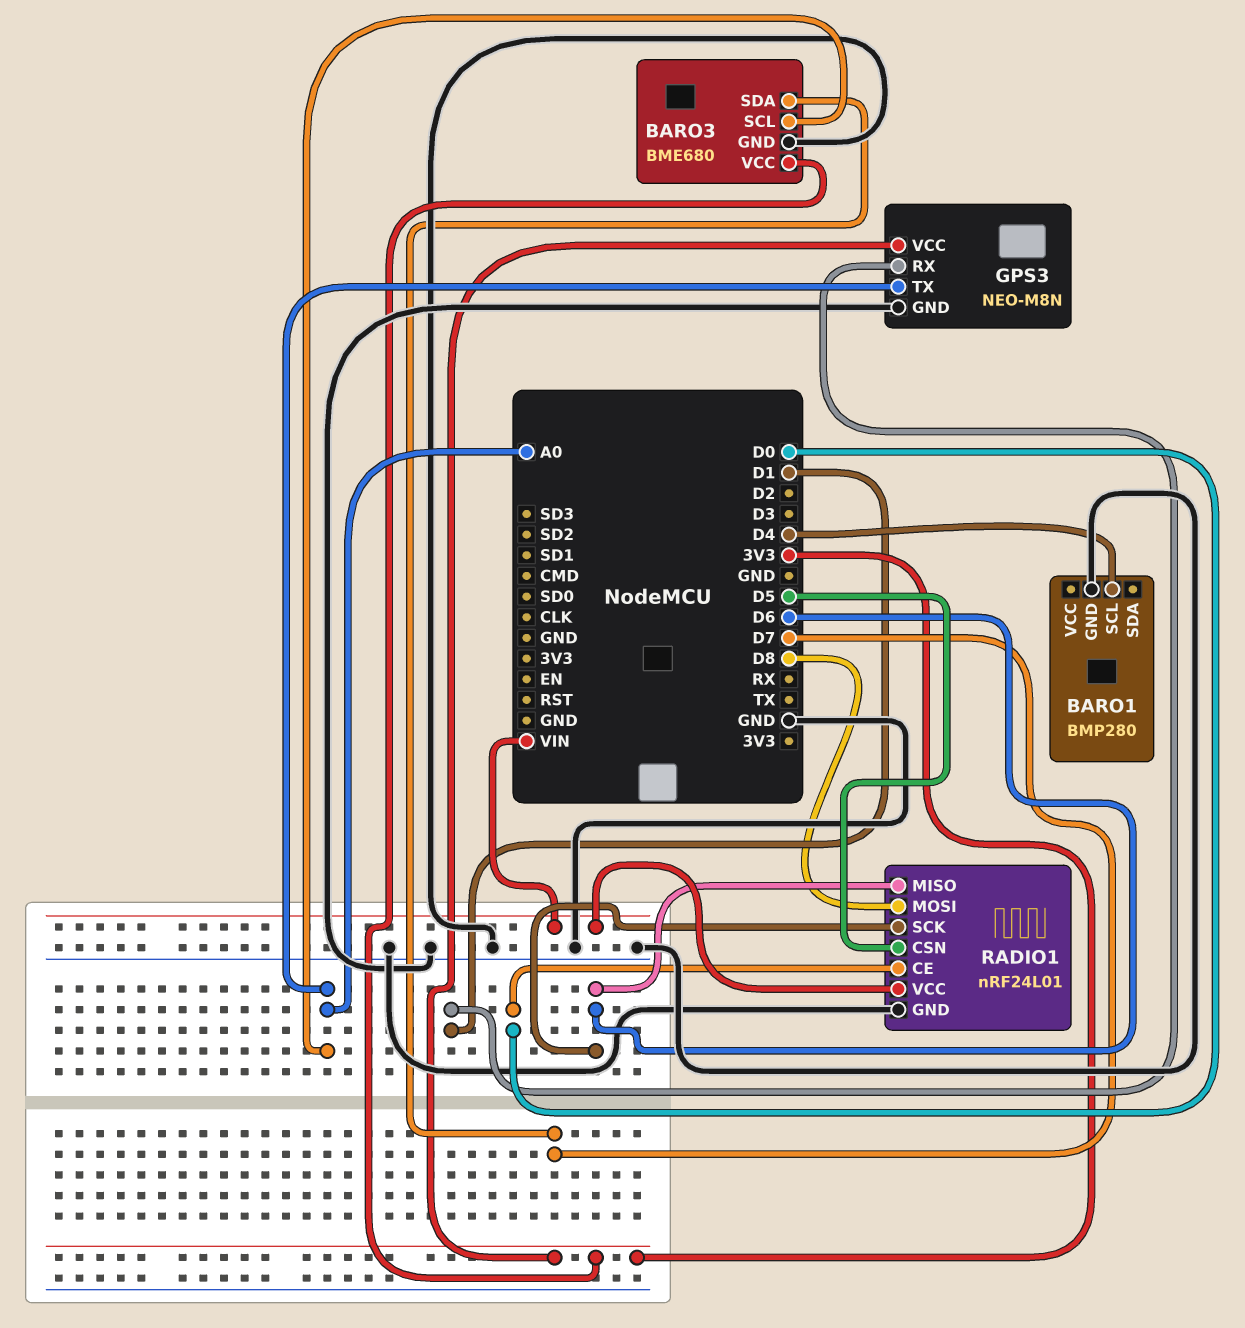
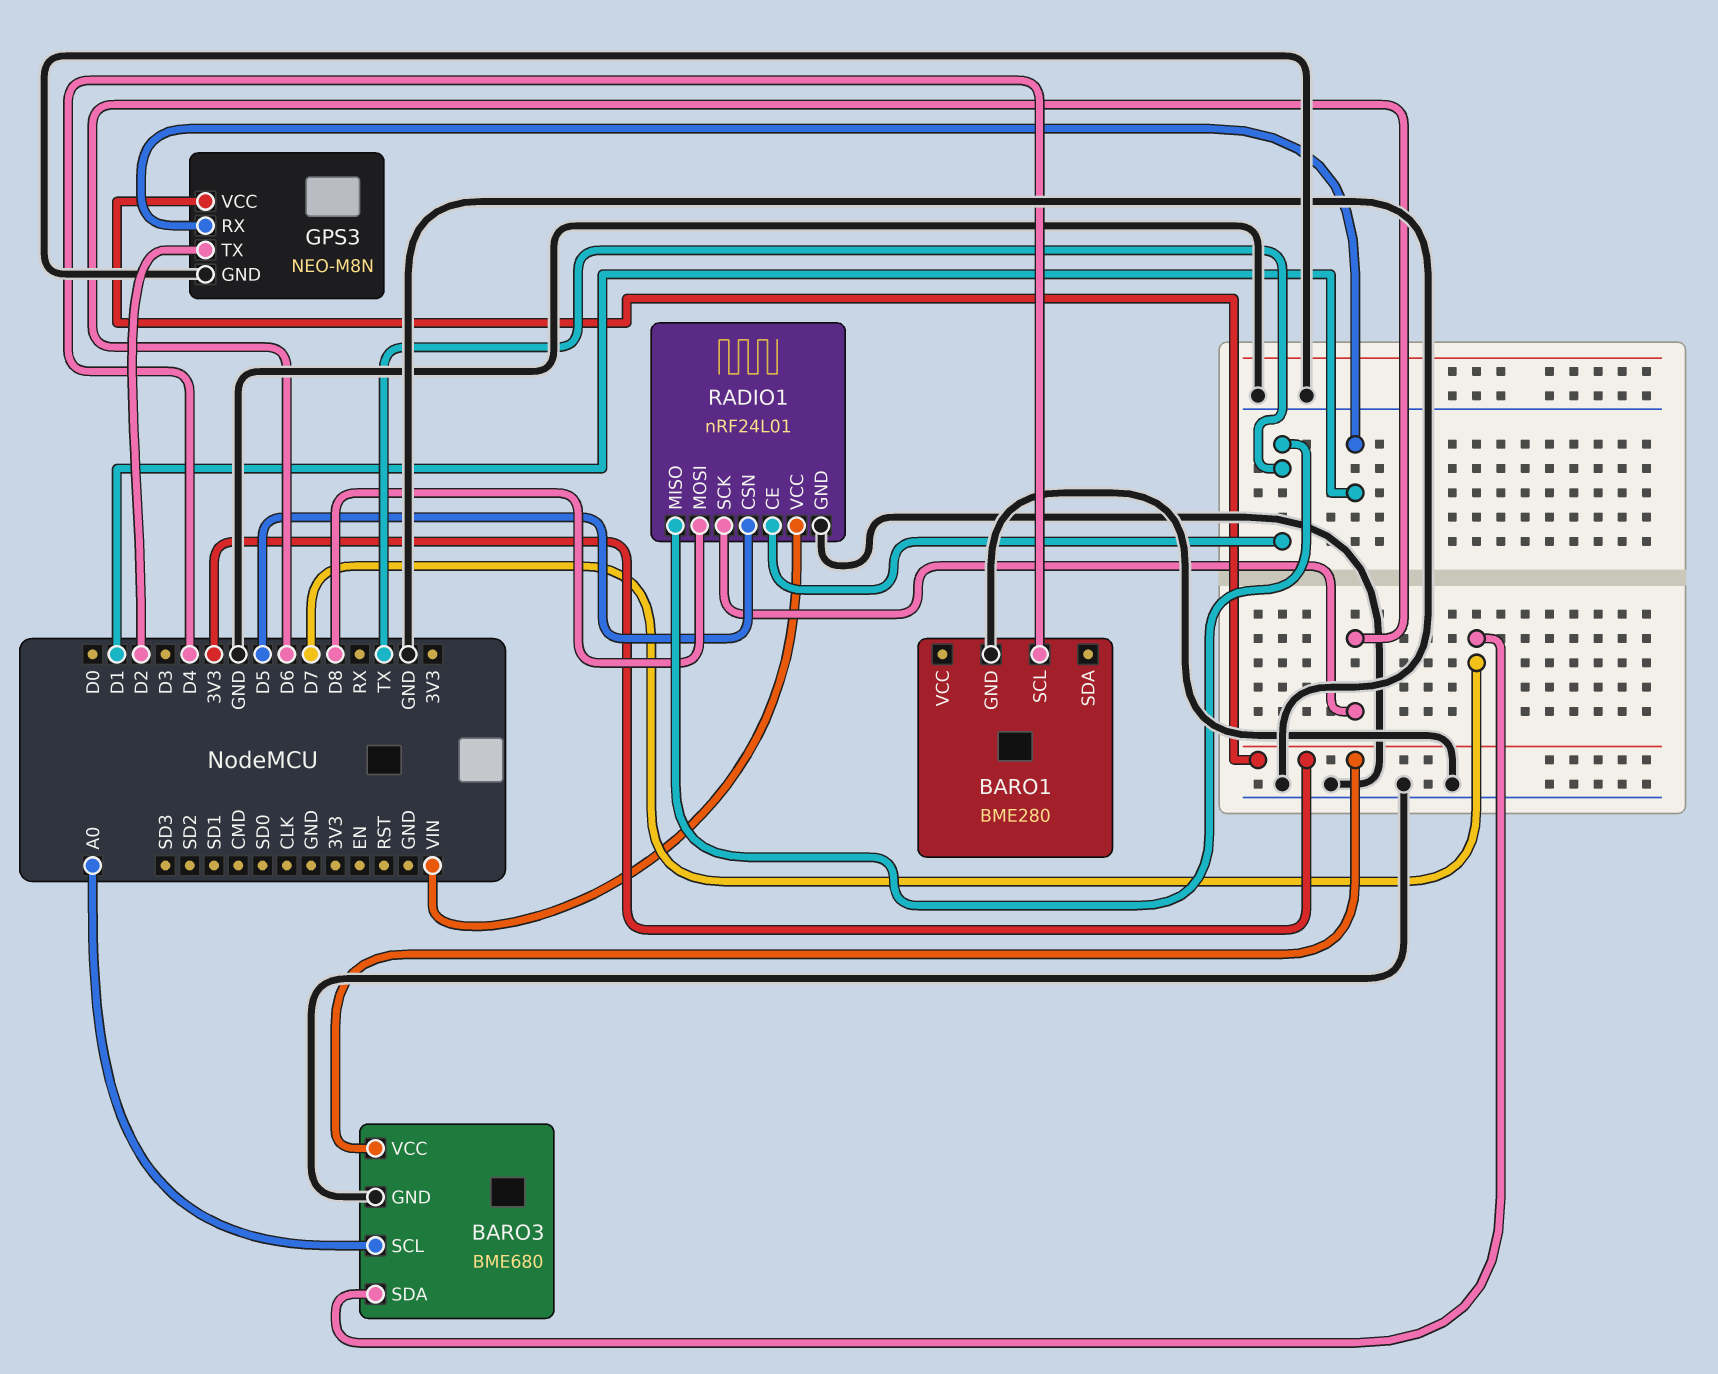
BARO1: BMP280 -> BME280
GPS3 pin TX: A0 -> D2
RADIO1 pin CE: D0 -> TX
RADIO1 pin MISO: D6 -> TX

